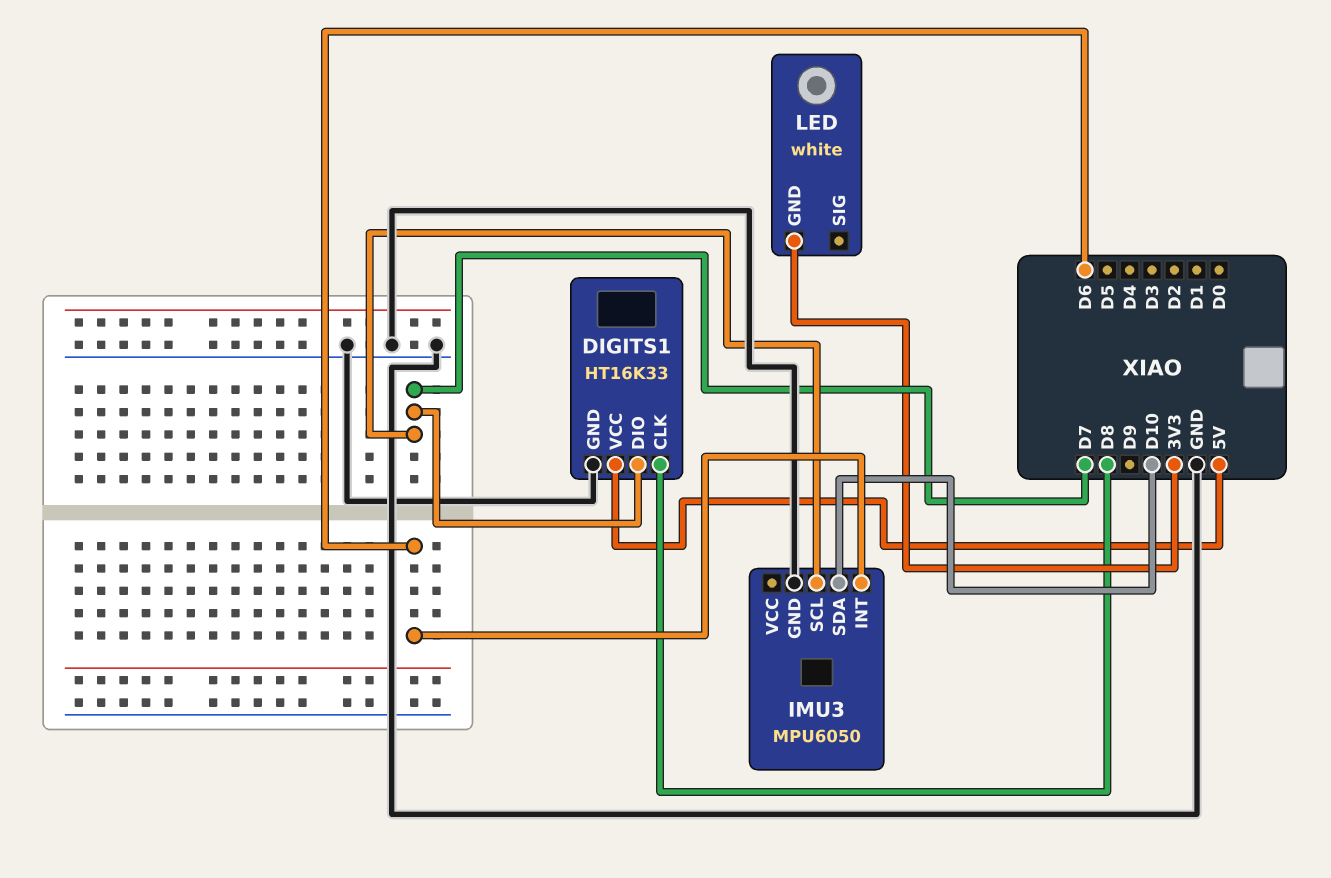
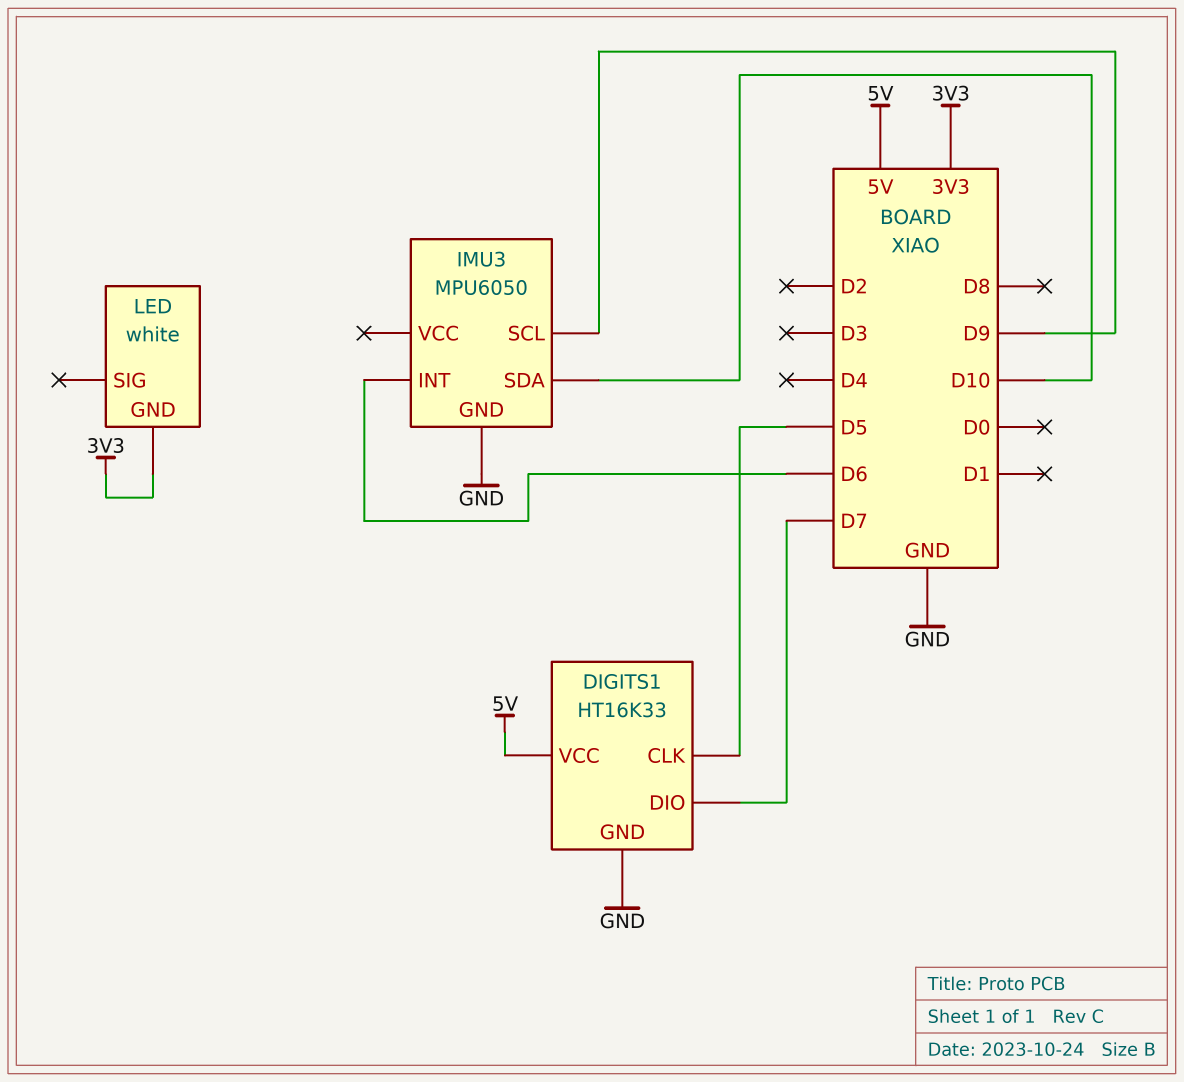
DIGITS1 pin CLK: D8 -> D5
IMU3 pin SCL: D7 -> D9

